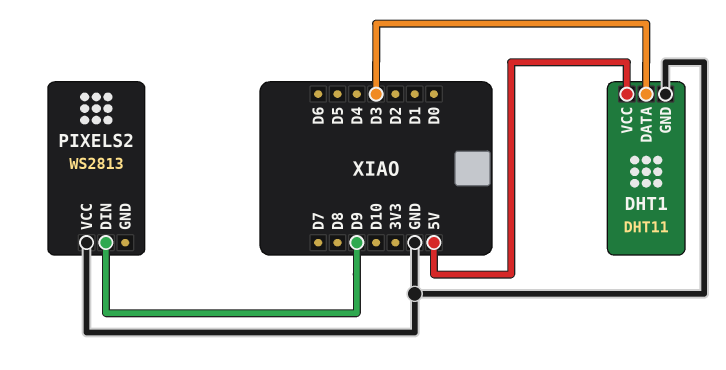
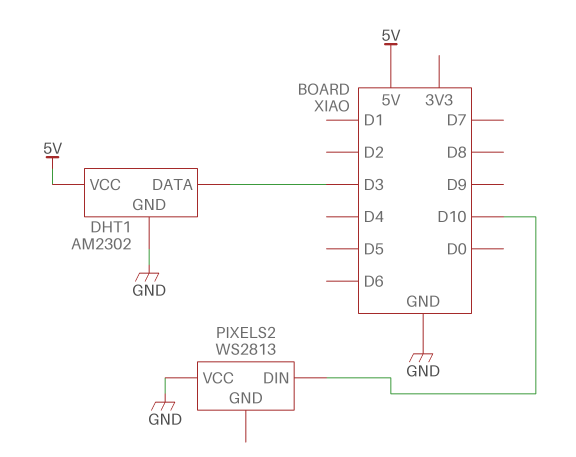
DHT1: DHT11 -> AM2302
PIXELS2 pin DIN: D9 -> D10

